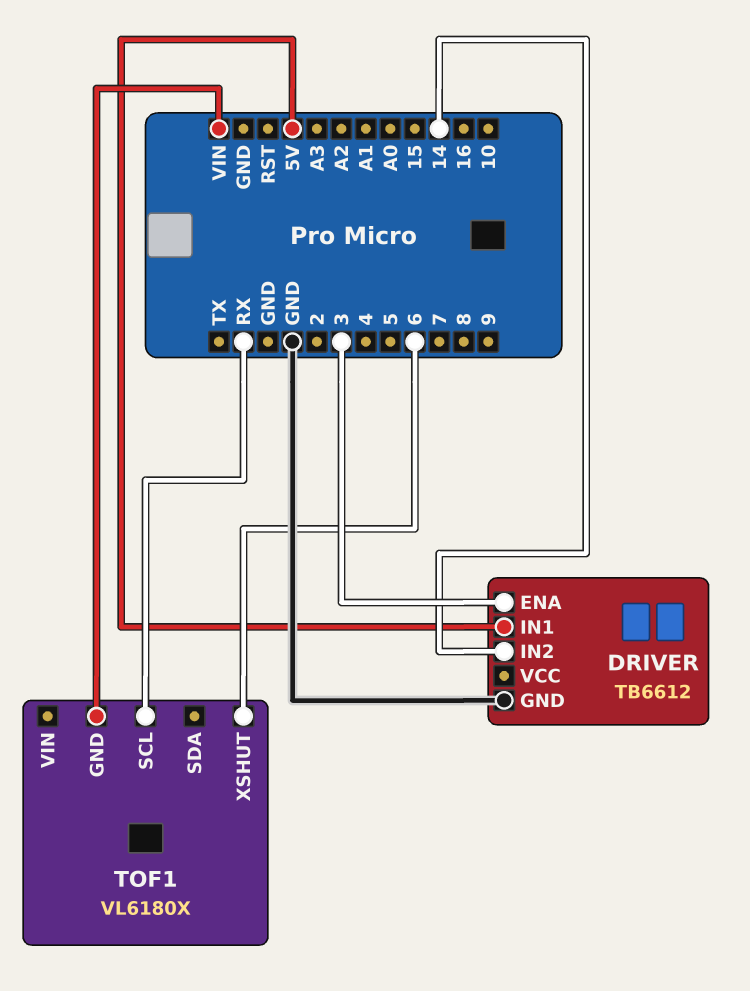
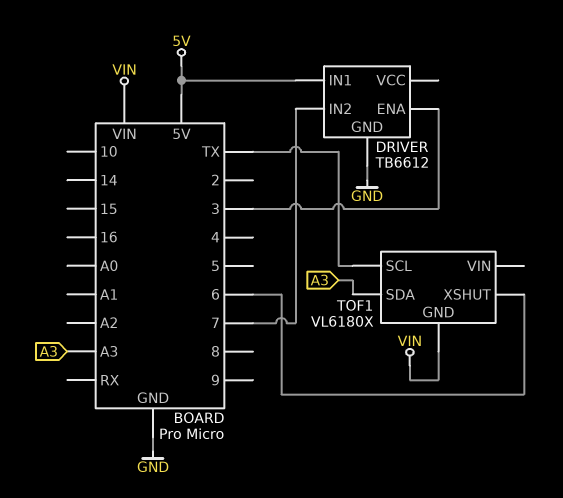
DRIVER pin IN2: 14 -> 7
TOF1 pin SCL: RX -> TX
TOF1 pin SDA: none -> A3

